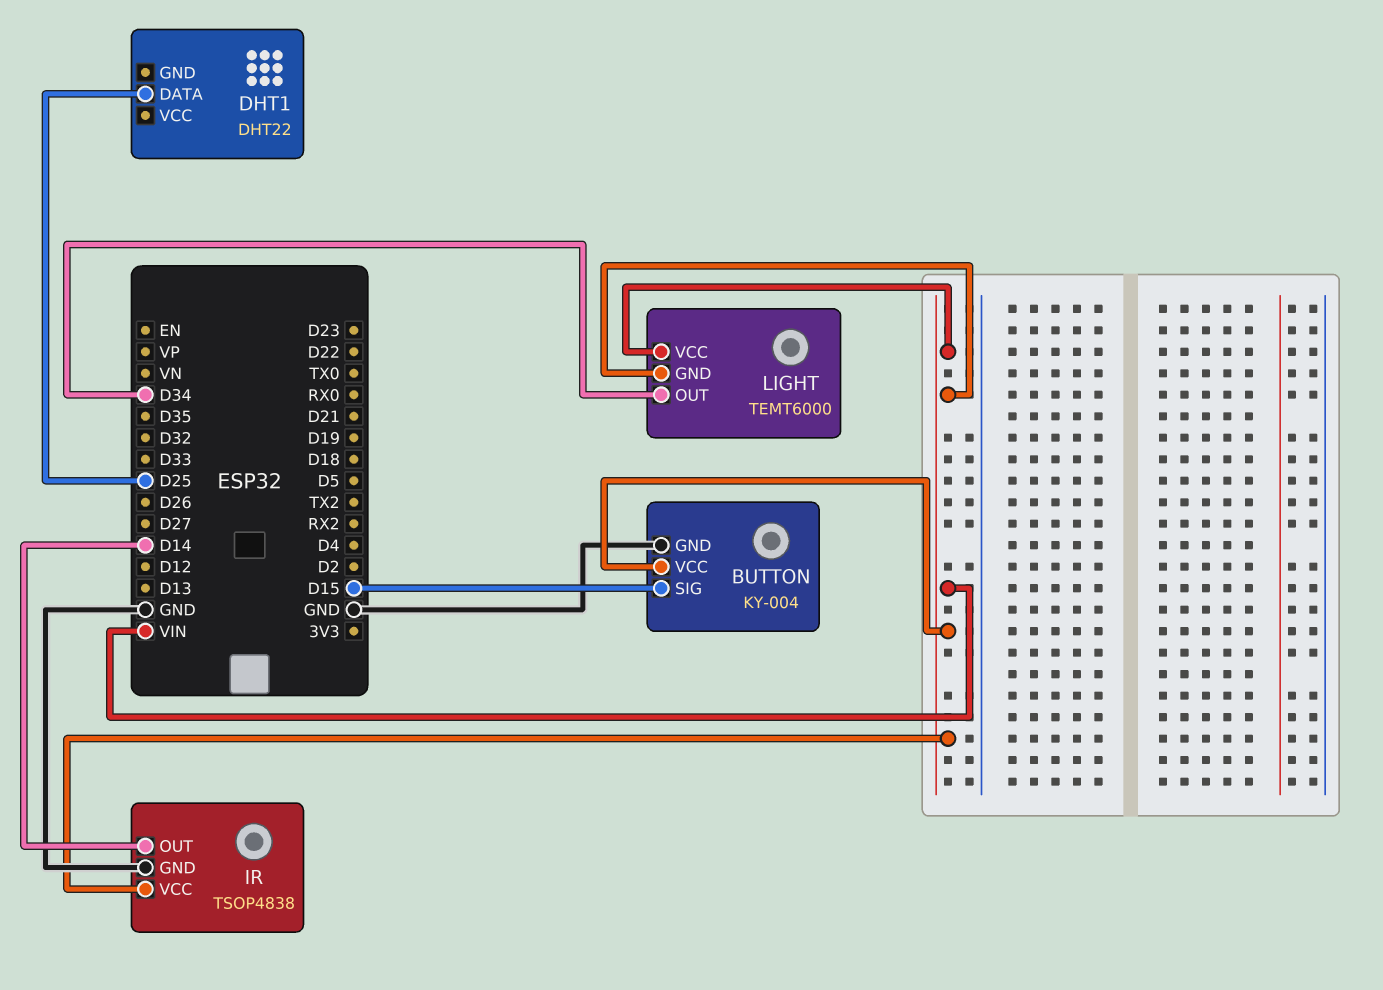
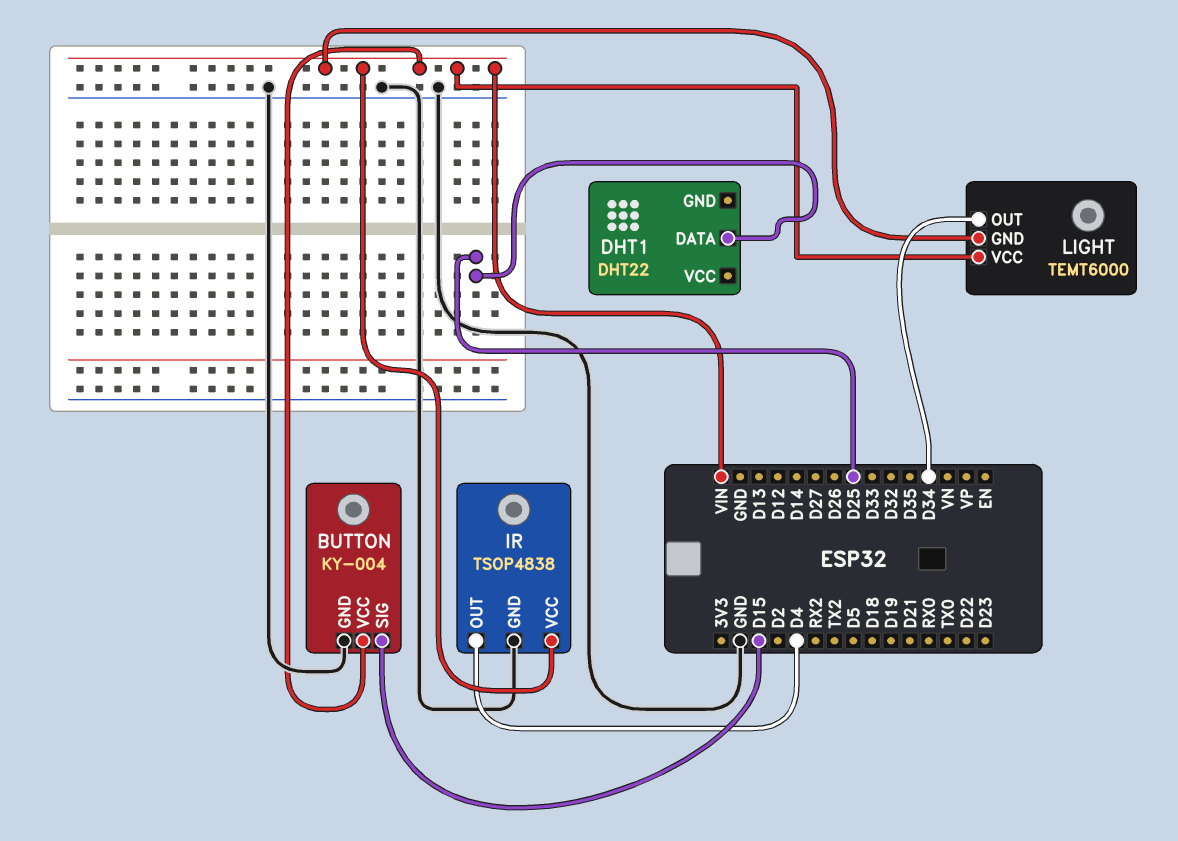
IR pin OUT: D14 -> D4

